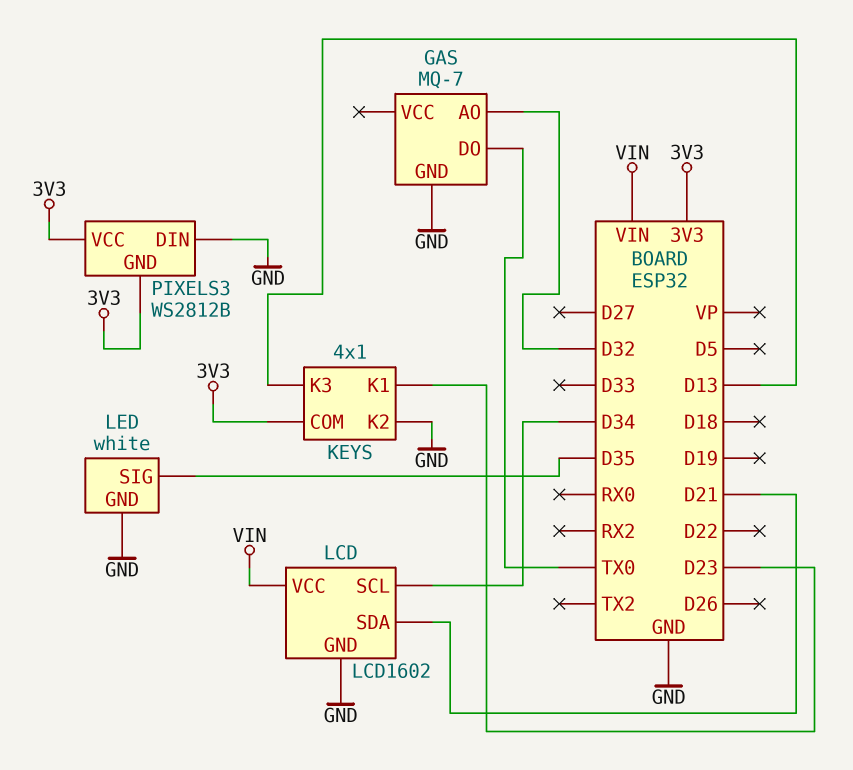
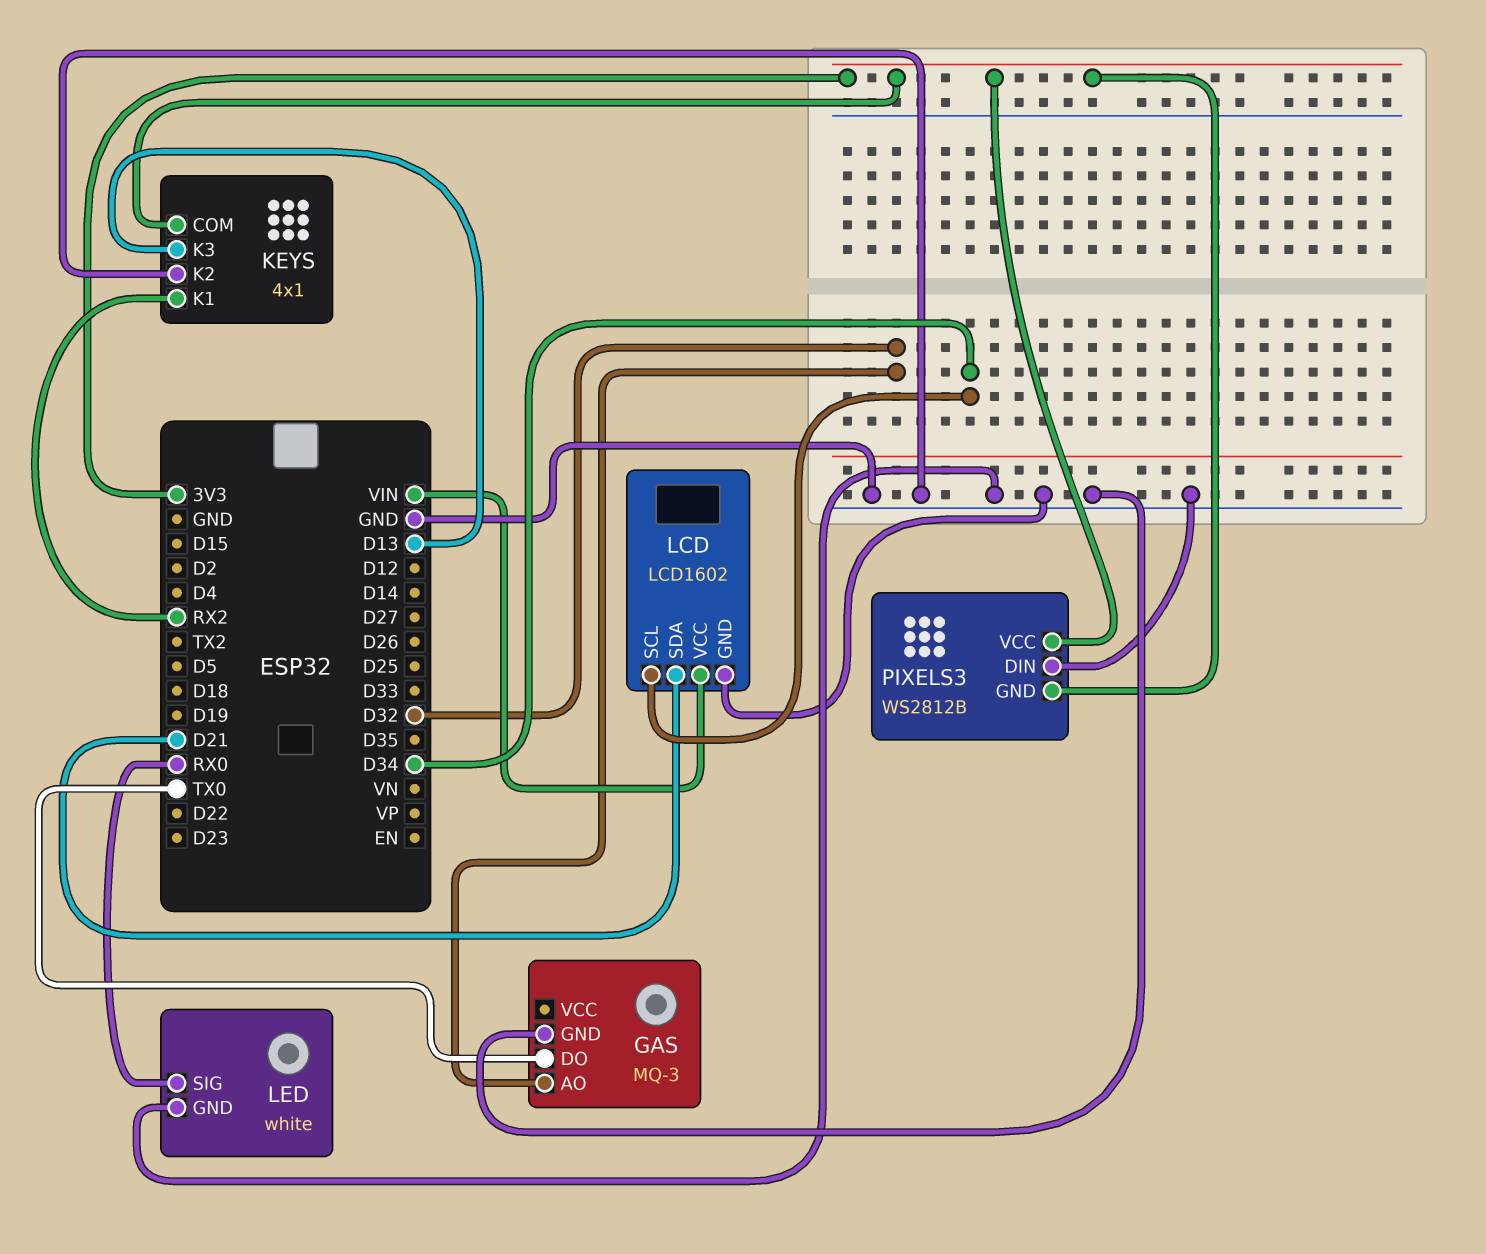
GAS: MQ-7 -> MQ-3
KEYS pin K1: D23 -> RX2
LED pin SIG: D35 -> RX0

